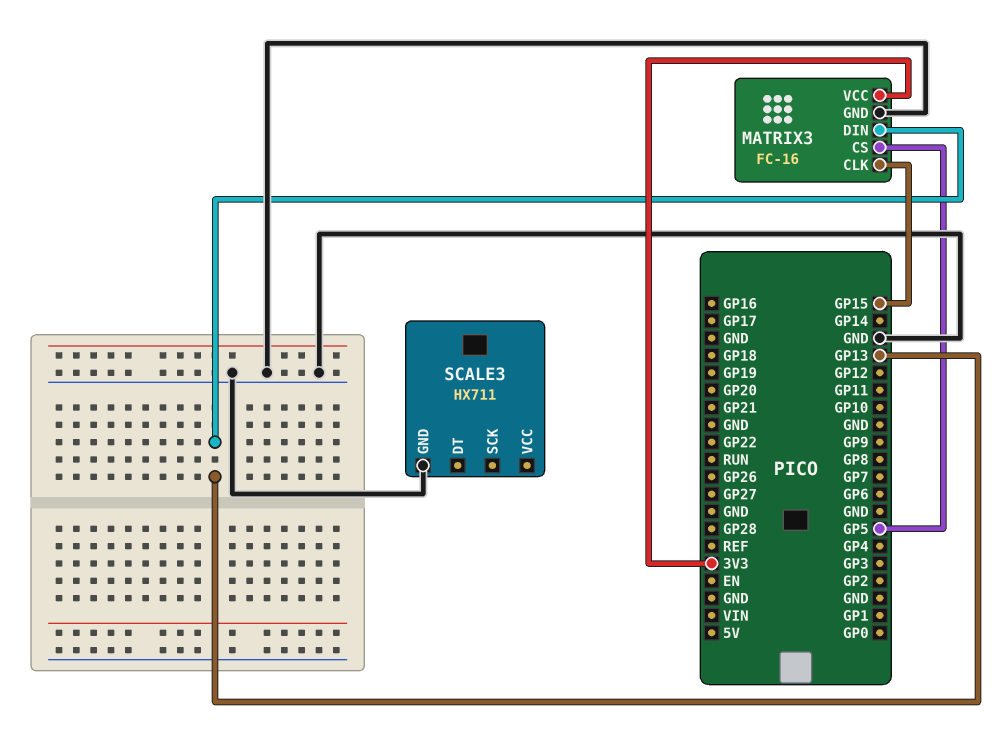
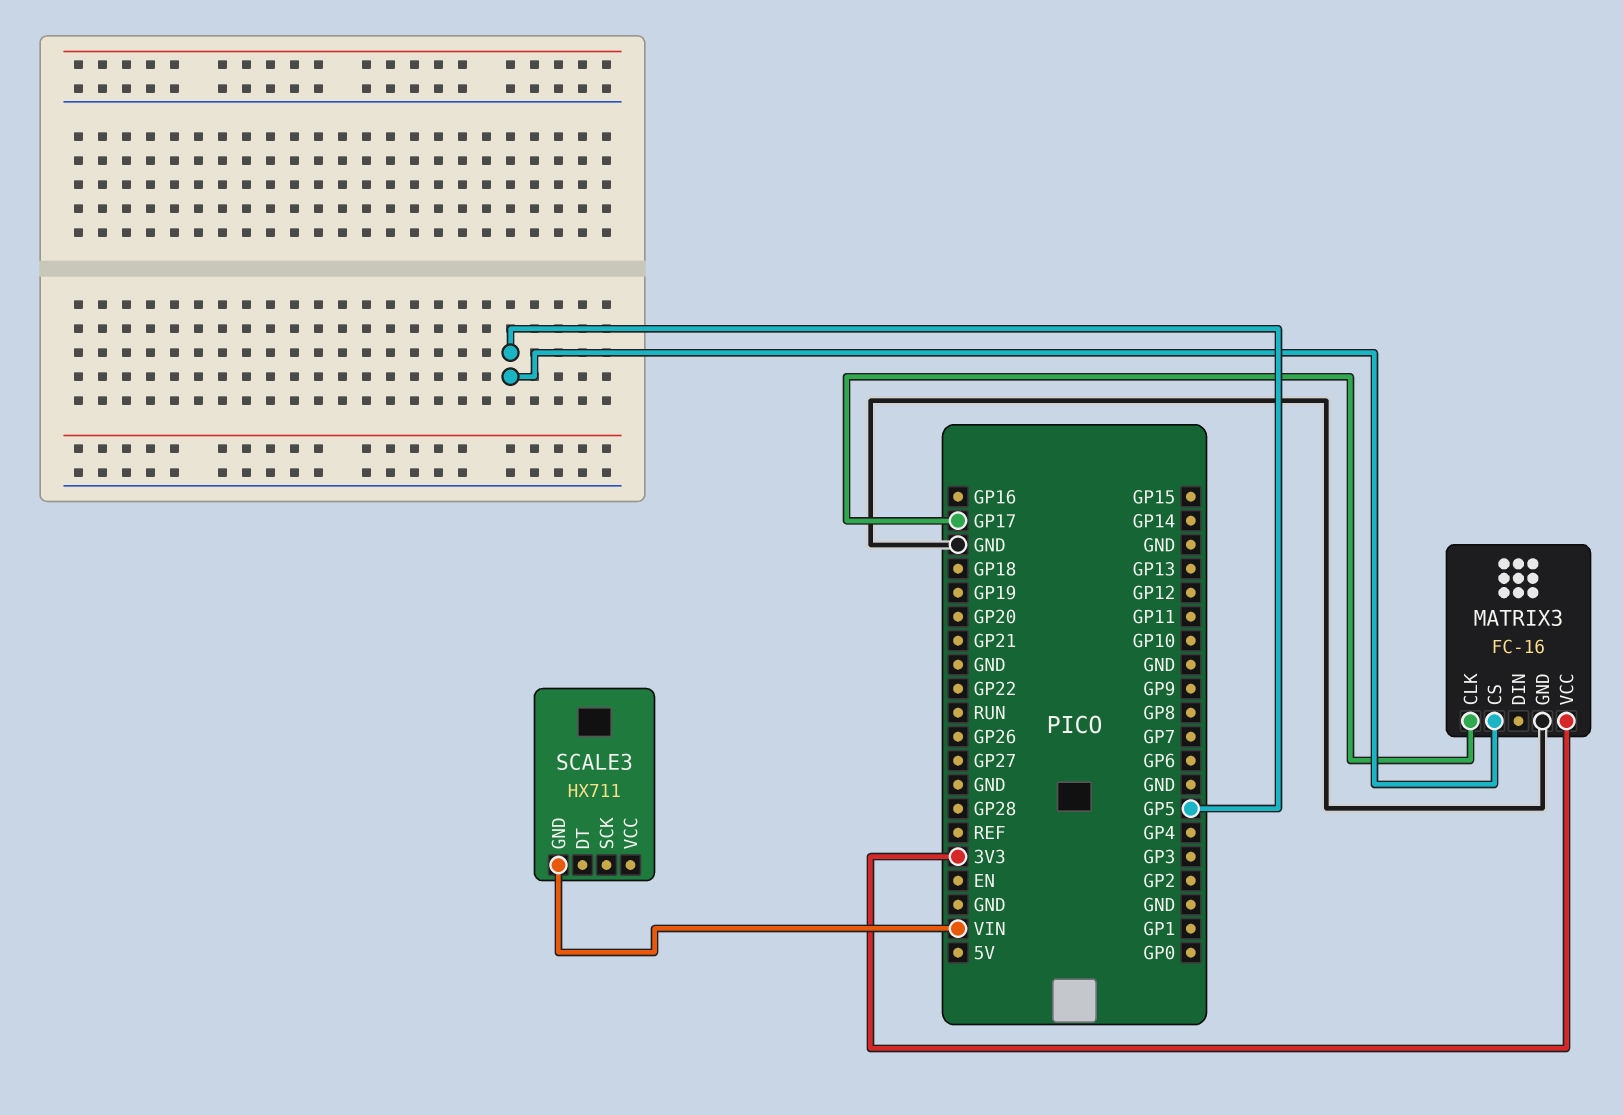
MATRIX3 pin CLK: GP15 -> GP17
MATRIX3 pin DIN: GP13 -> none
SCALE3 pin GND: GND -> VIN

